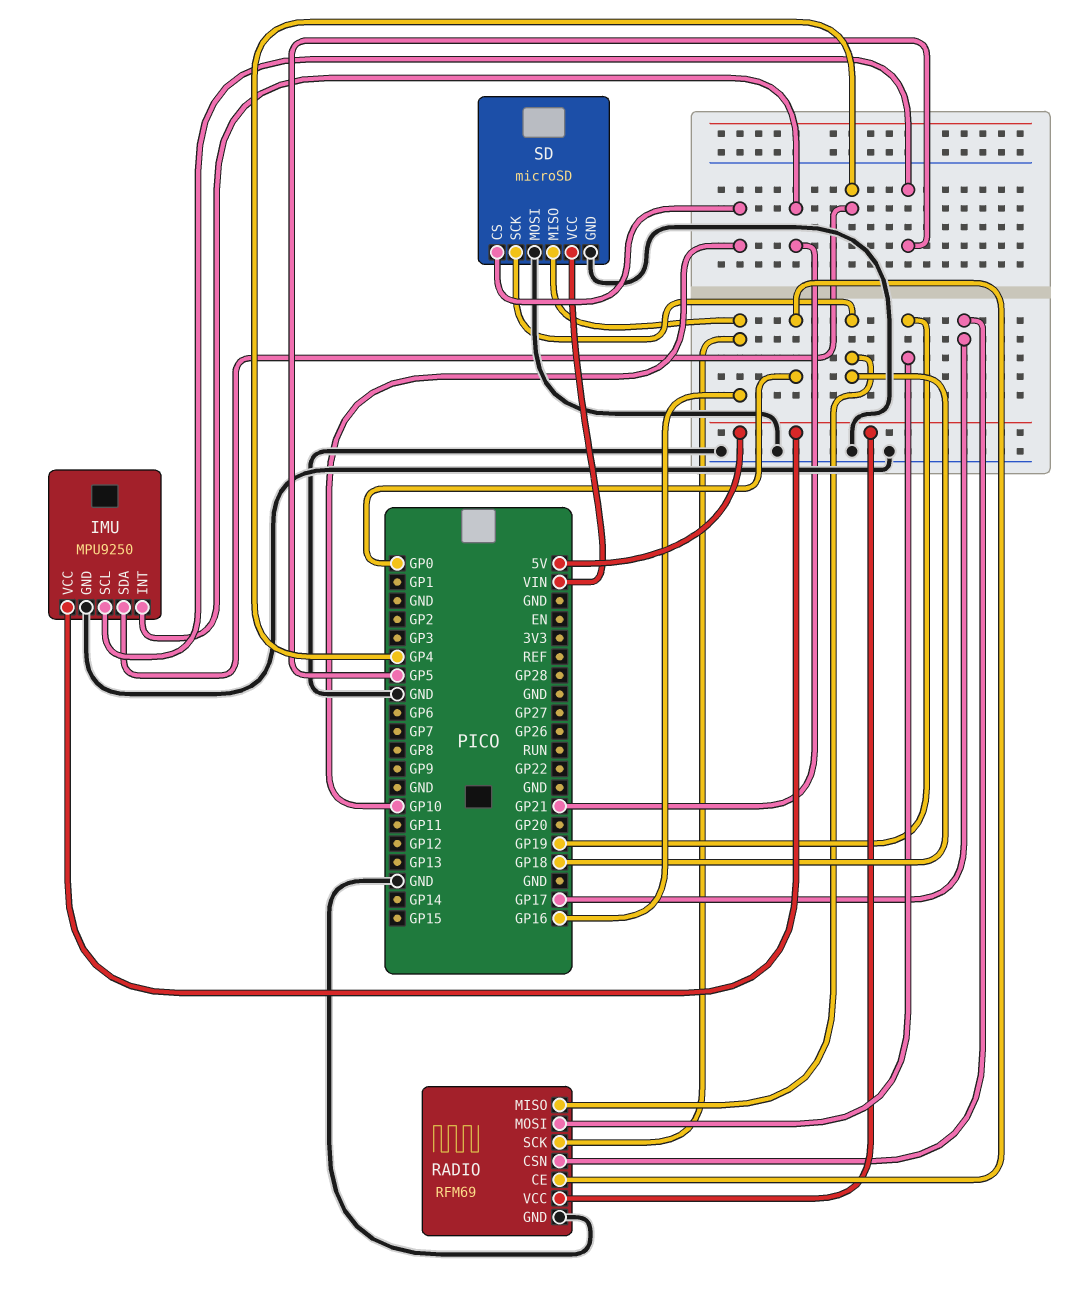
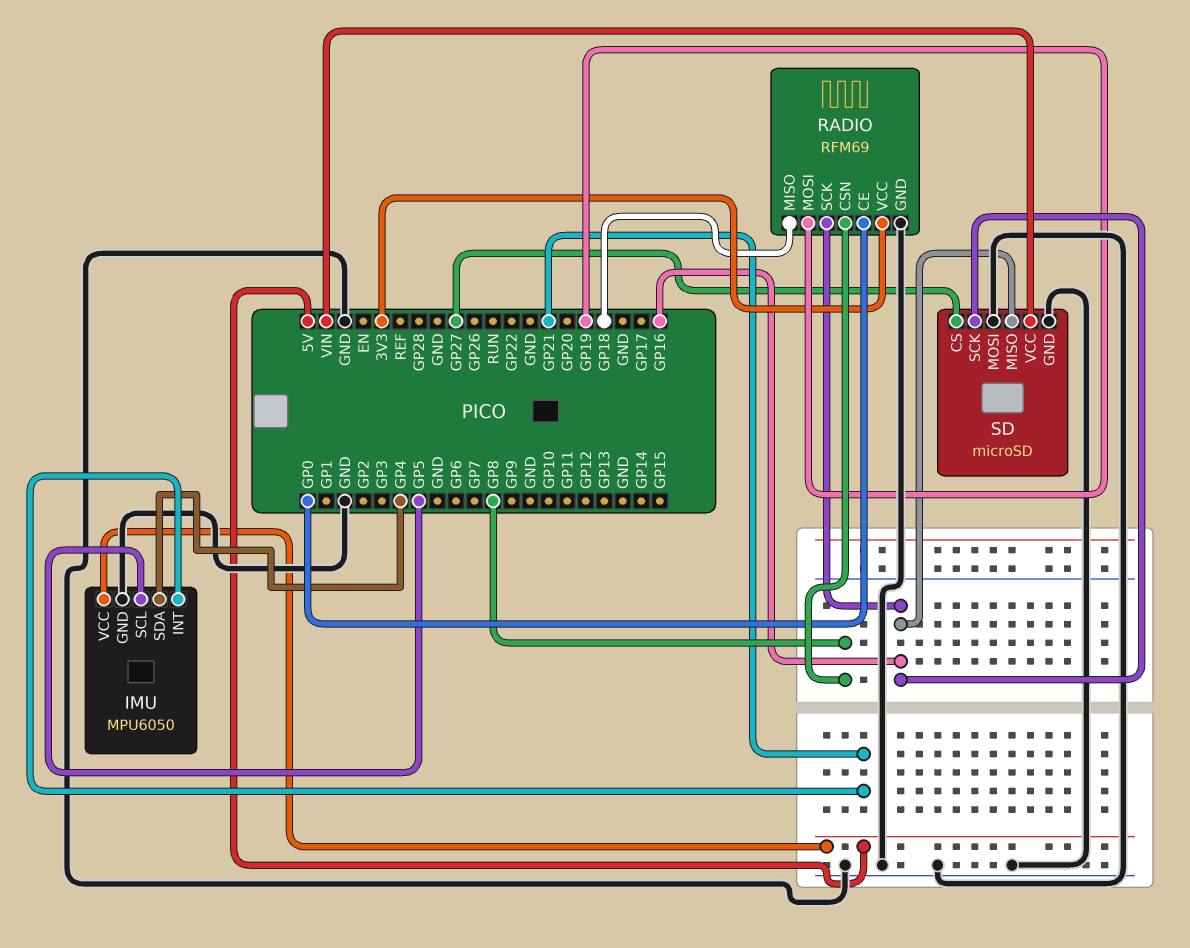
IMU: MPU9250 -> MPU6050
RADIO pin CSN: GP17 -> GP8
RADIO pin VCC: 5V -> 3V3
SD pin CS: GP10 -> GP27
SD pin SCK: GP18 -> GP16

